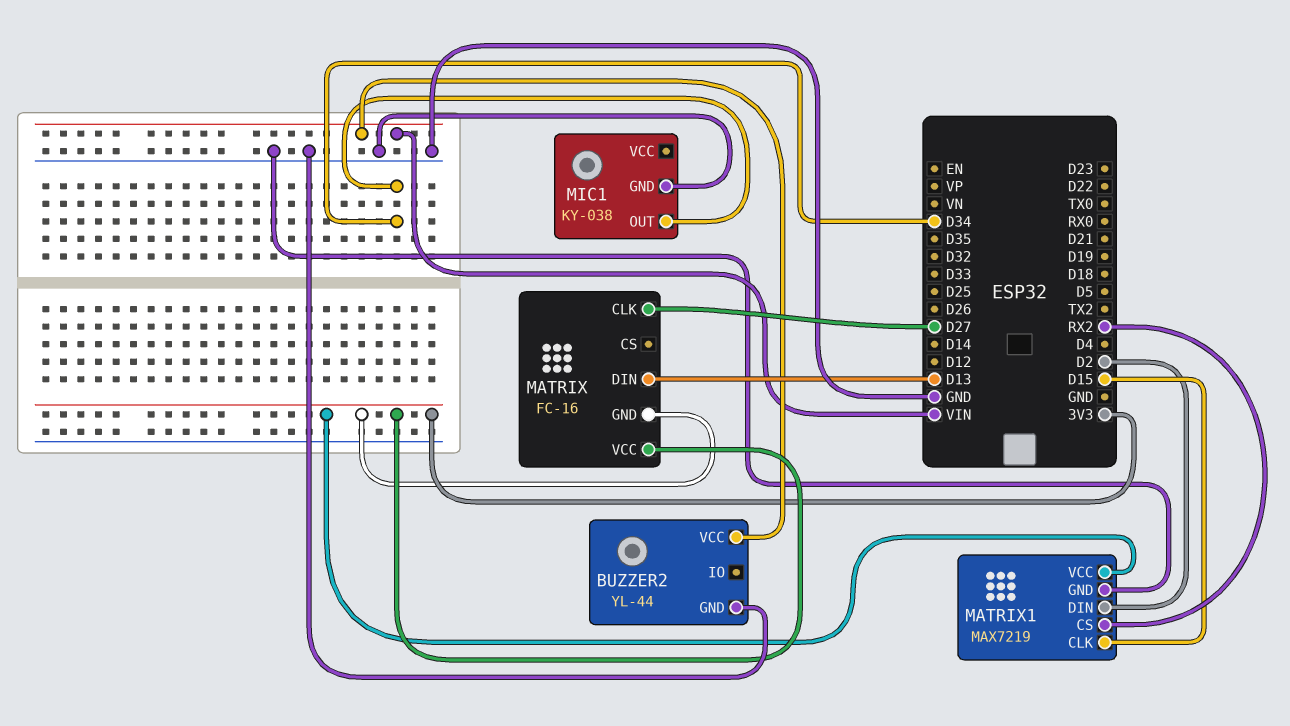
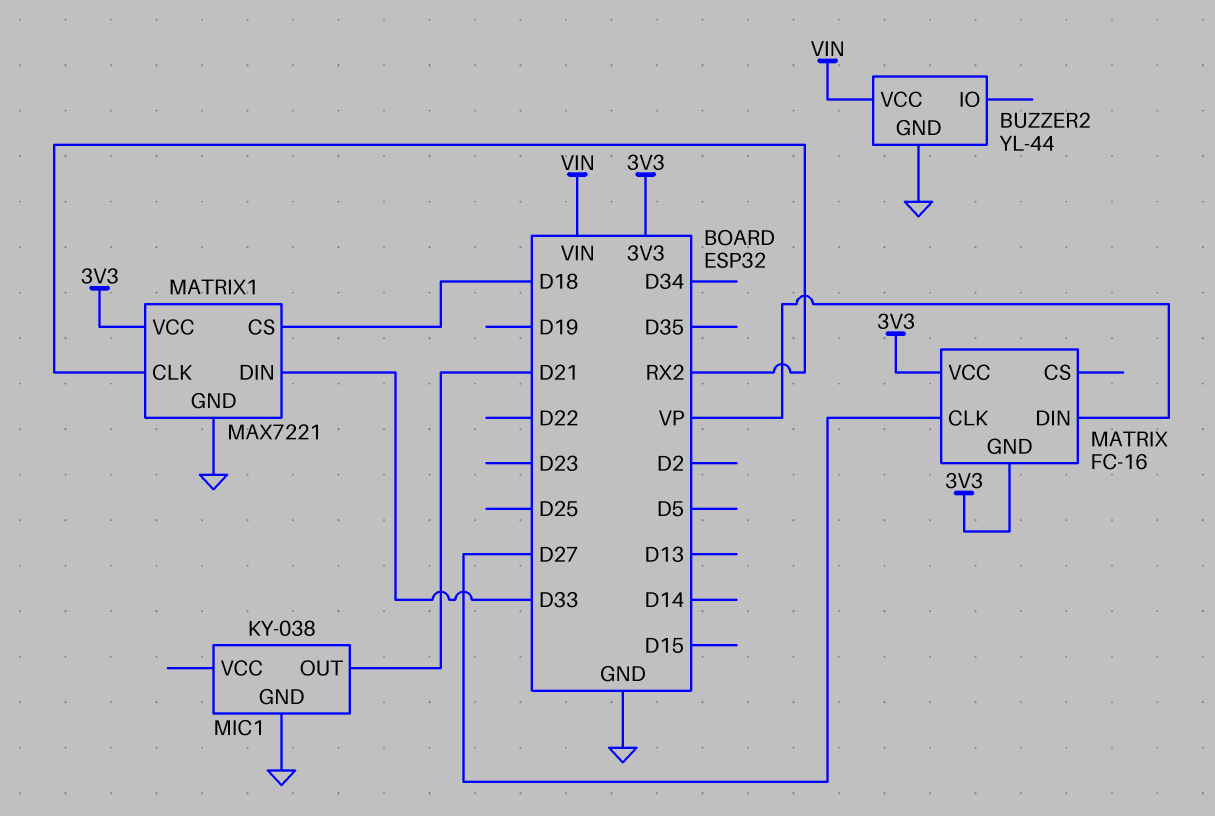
MATRIX pin DIN: D13 -> VP
MATRIX1: MAX7219 -> MAX7221
MATRIX1 pin CLK: D15 -> RX2
MATRIX1 pin CS: RX2 -> D18
MATRIX1 pin DIN: D2 -> D33
MIC1 pin OUT: D34 -> D21

